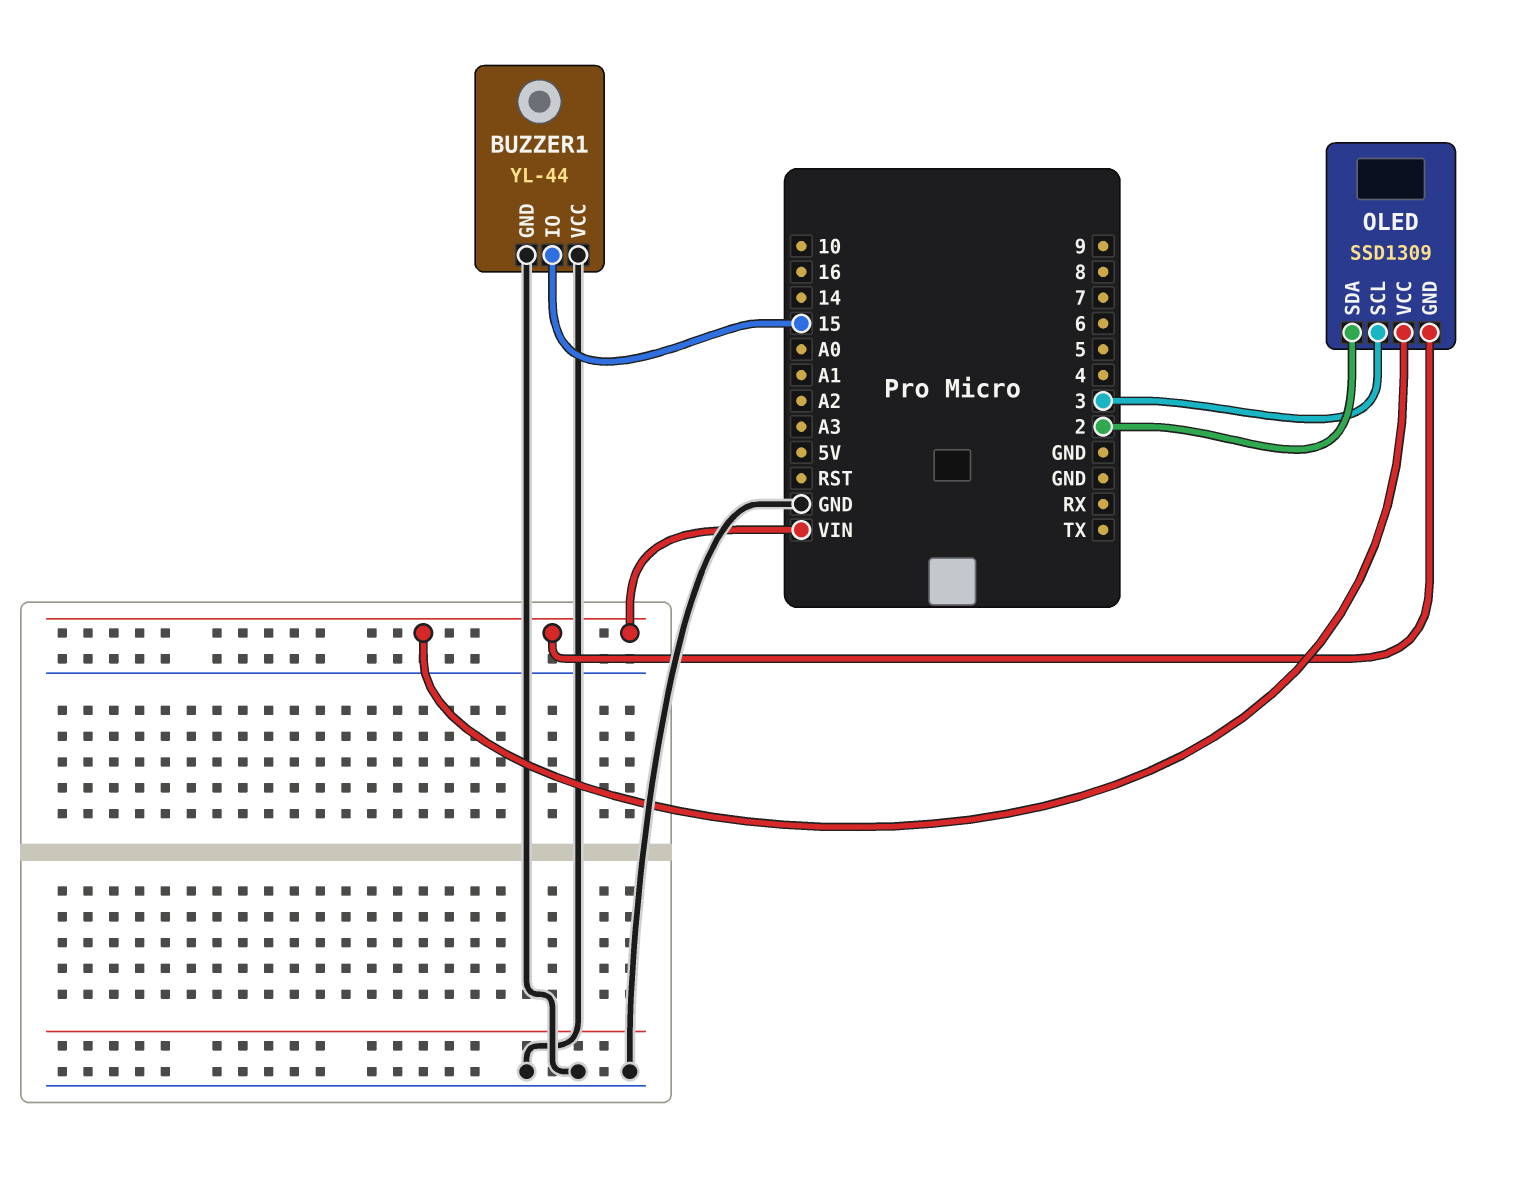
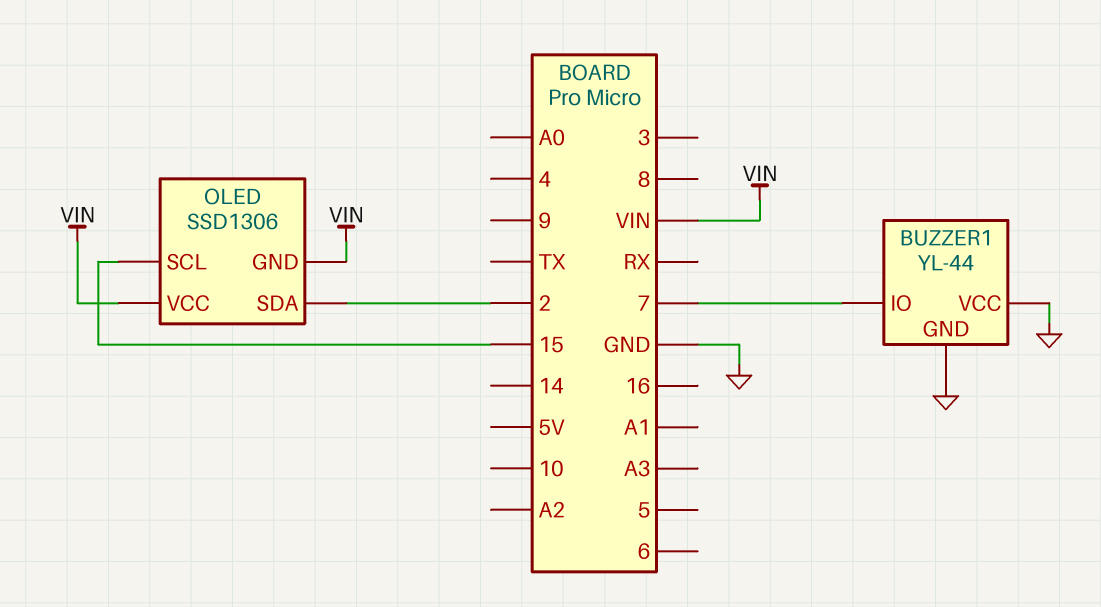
BUZZER1 pin IO: 15 -> 7
OLED: SSD1309 -> SSD1306
OLED pin SCL: 3 -> 15

